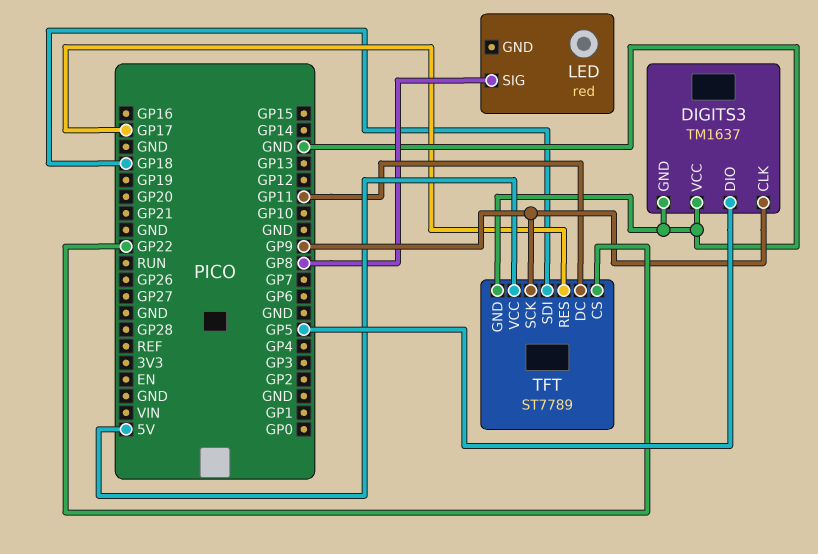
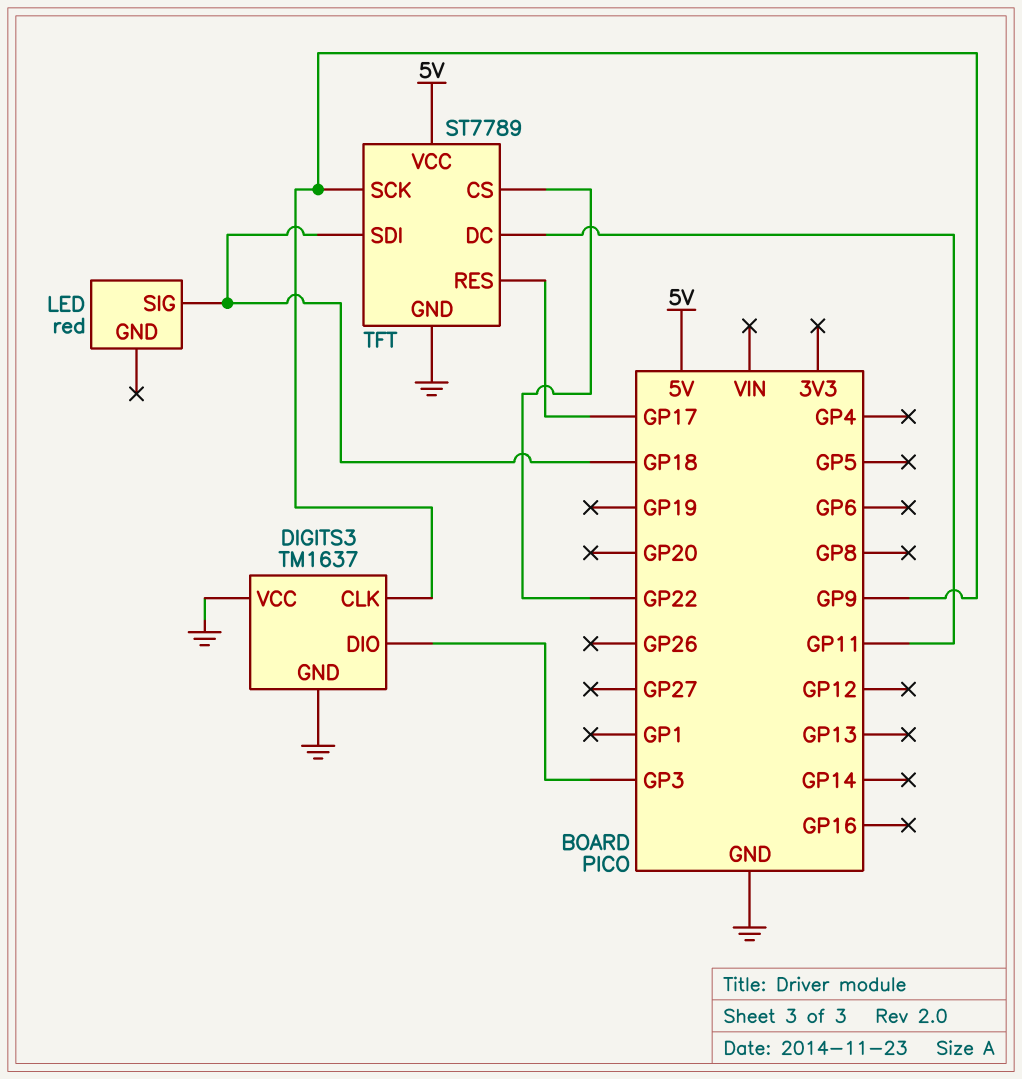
DIGITS3 pin DIO: GP5 -> GP3
LED pin SIG: GP8 -> GP18

